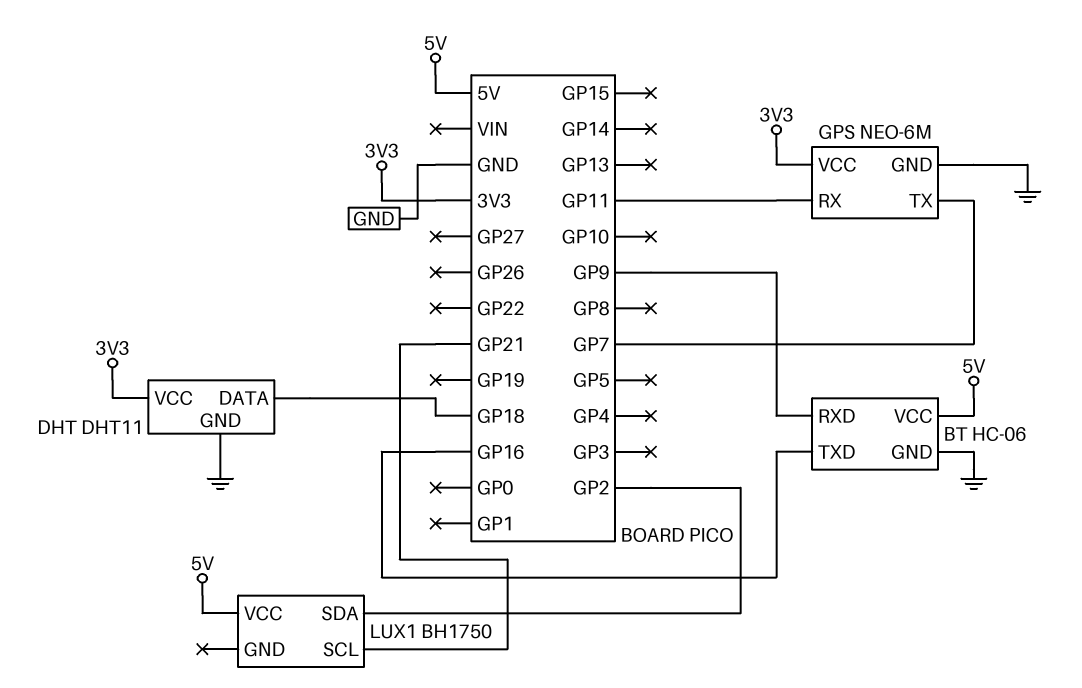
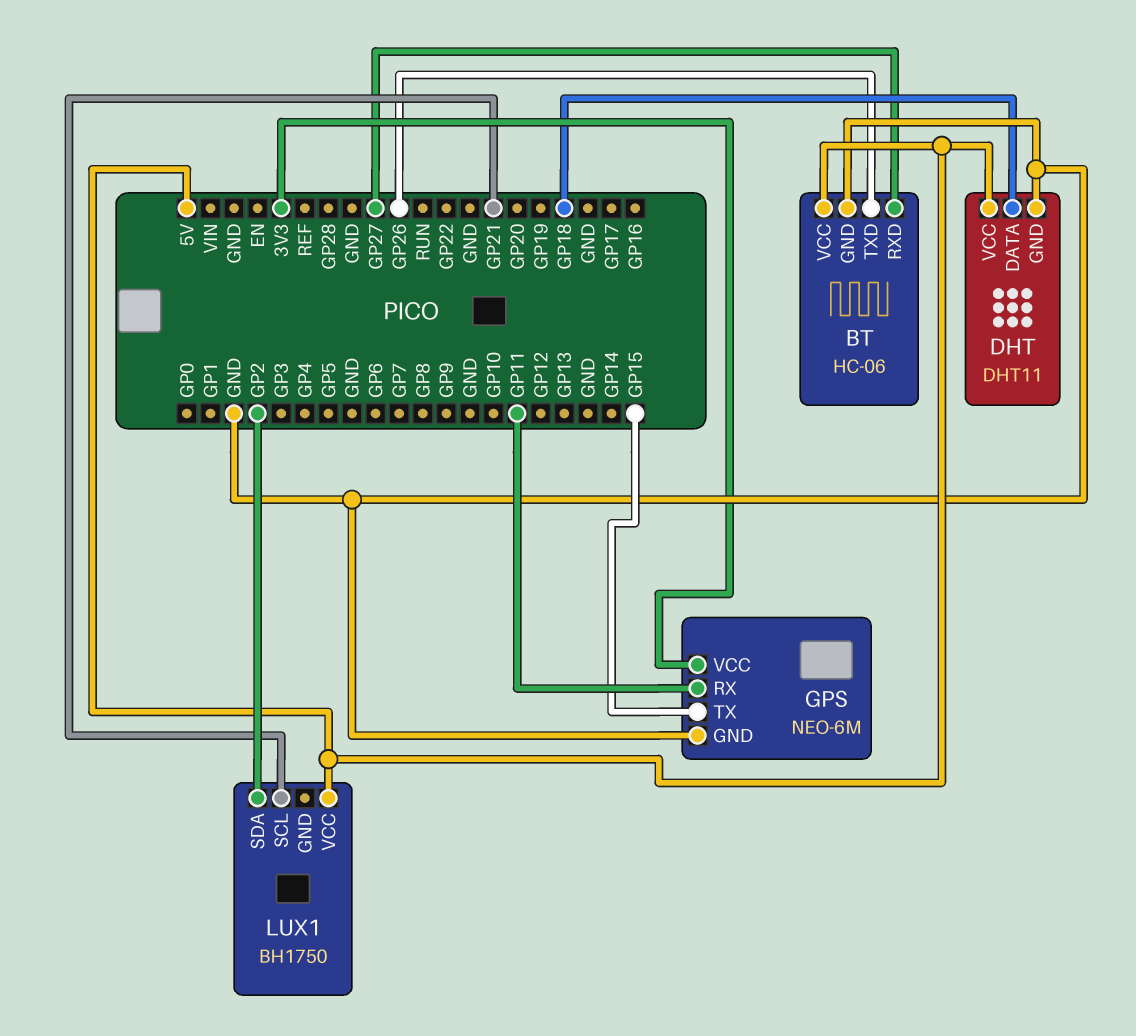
BT pin RXD: GP9 -> GP27
BT pin TXD: GP16 -> GP26
DHT pin VCC: 3V3 -> 5V
GPS pin TX: GP7 -> GP15

